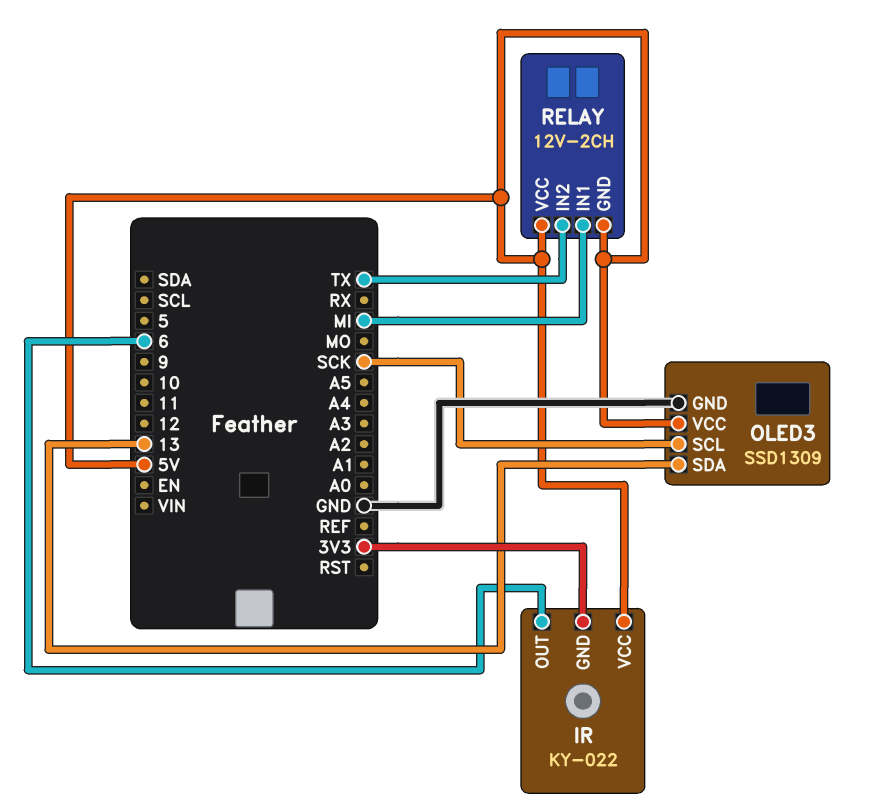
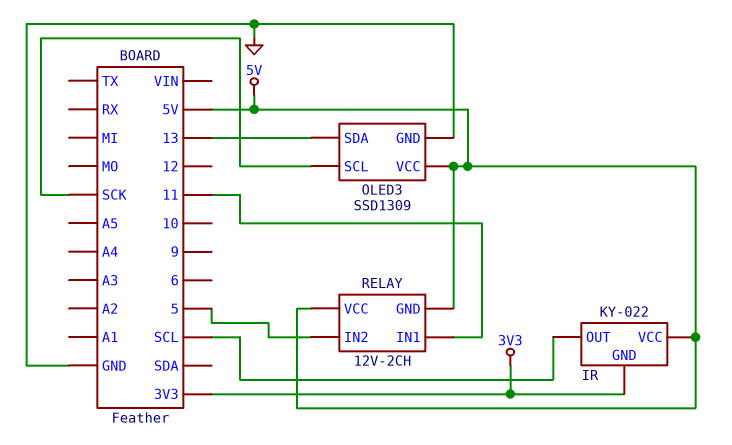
IR pin OUT: 6 -> SCL
RELAY pin IN1: MI -> 11
RELAY pin IN2: TX -> 5

